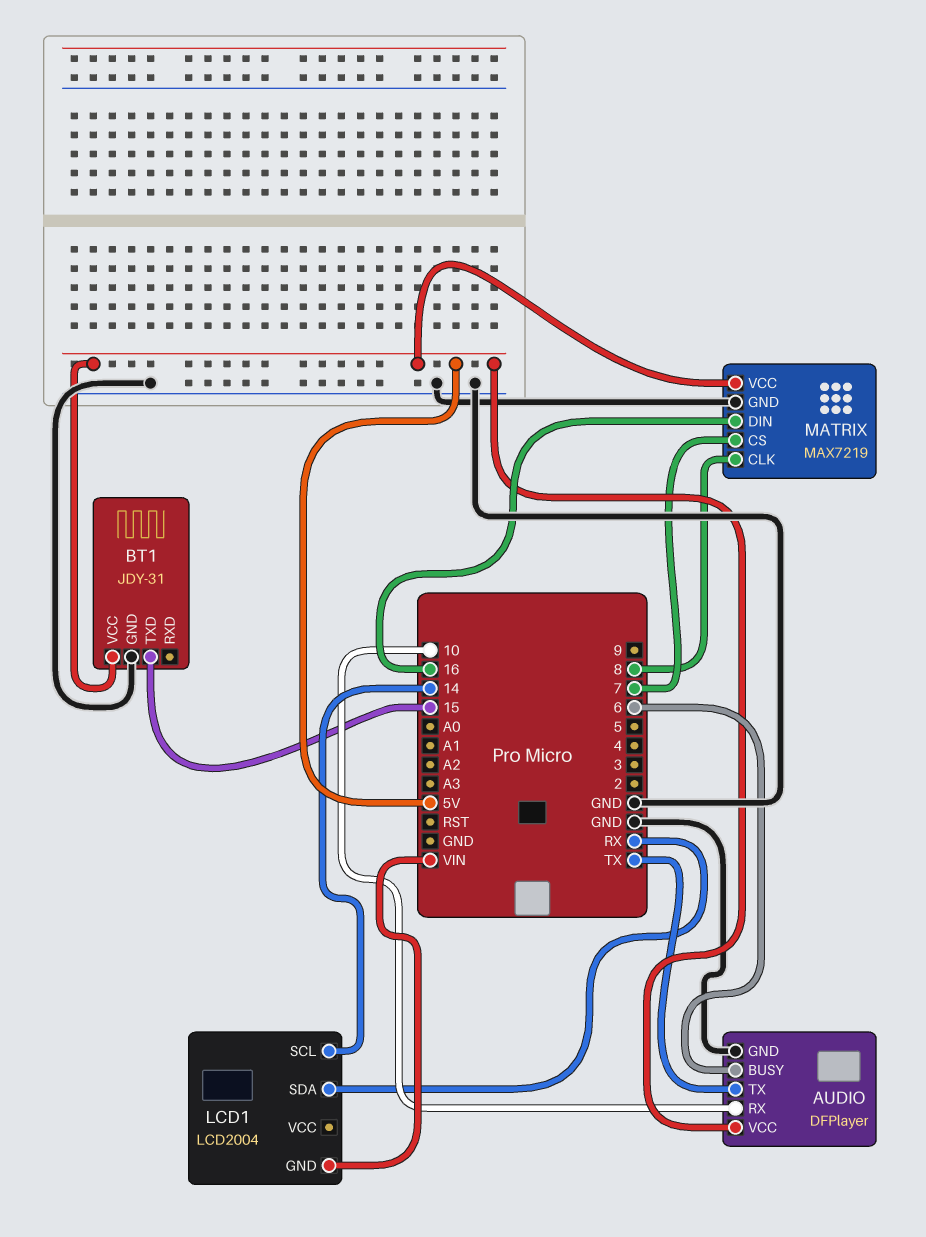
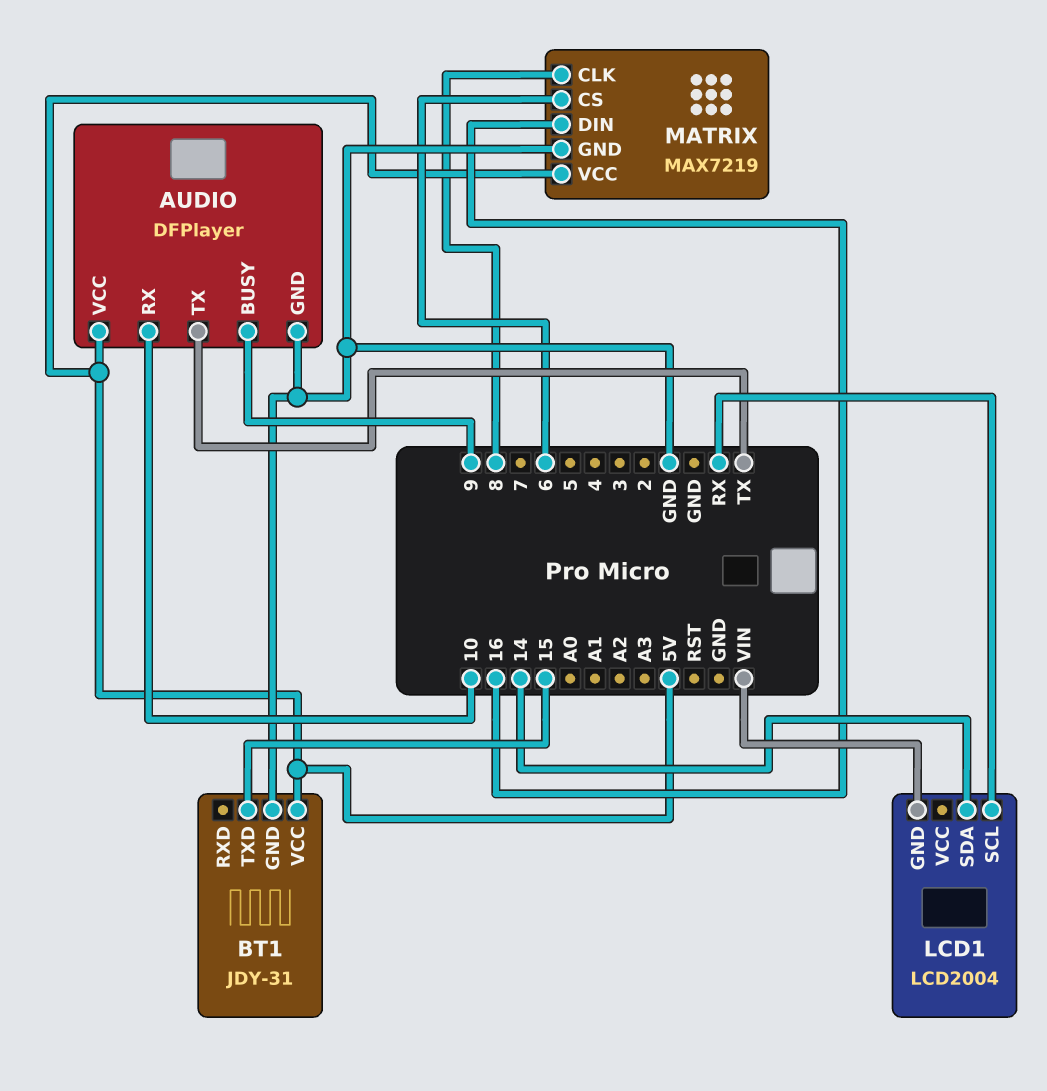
AUDIO pin BUSY: 6 -> 9
LCD1 pin SCL: 14 -> RX
LCD1 pin SDA: RX -> 14
MATRIX pin CS: 7 -> 6

